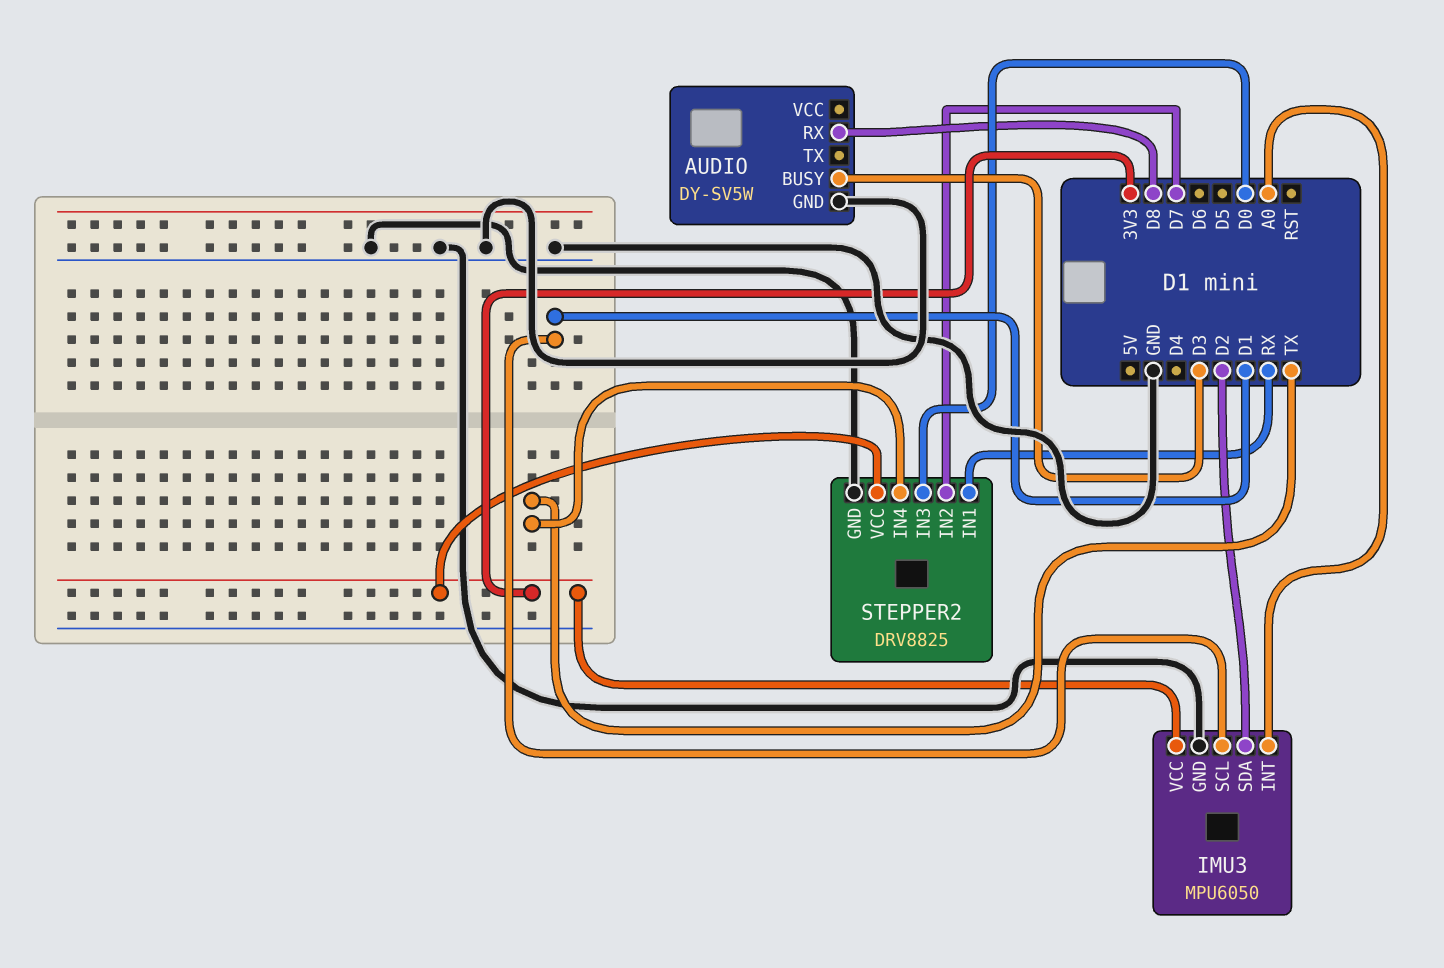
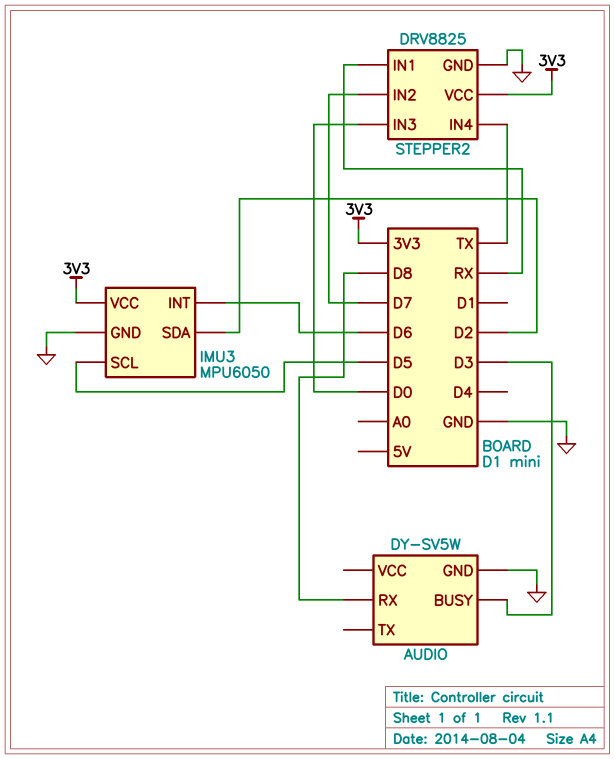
IMU3 pin INT: A0 -> D6
IMU3 pin SCL: D1 -> D5

